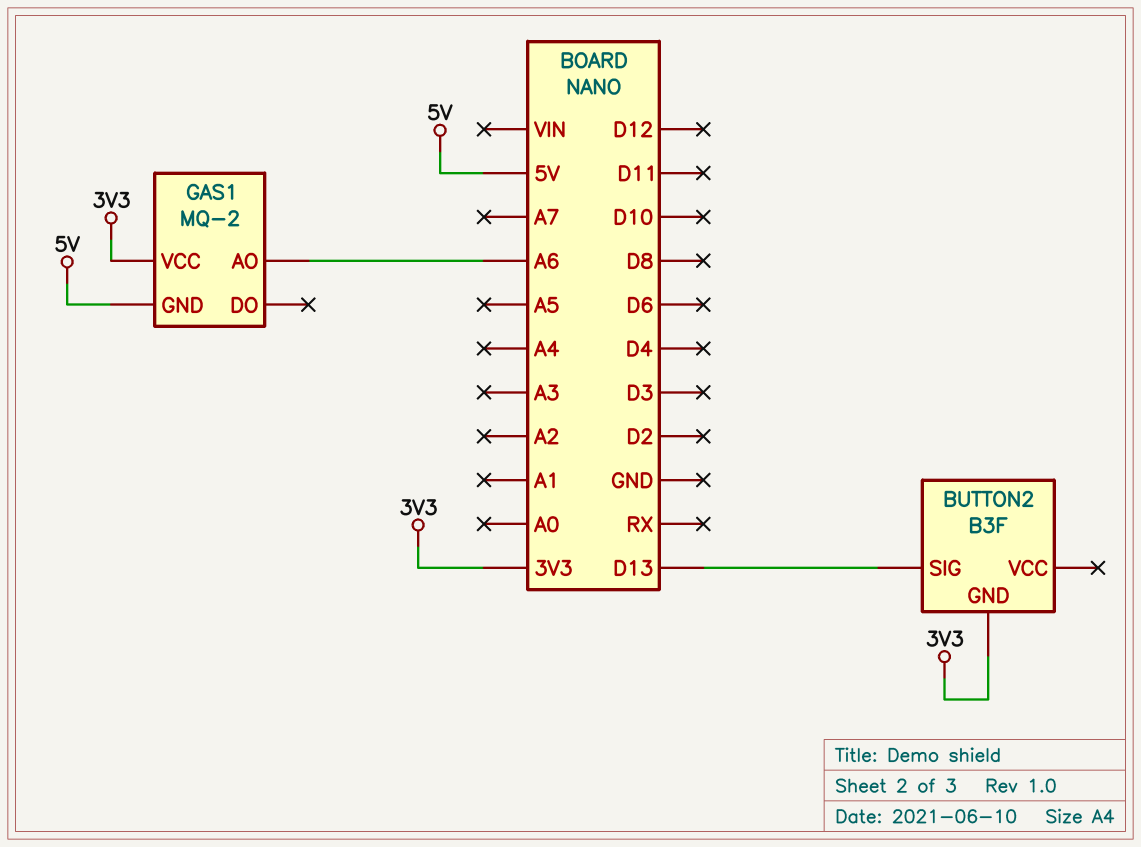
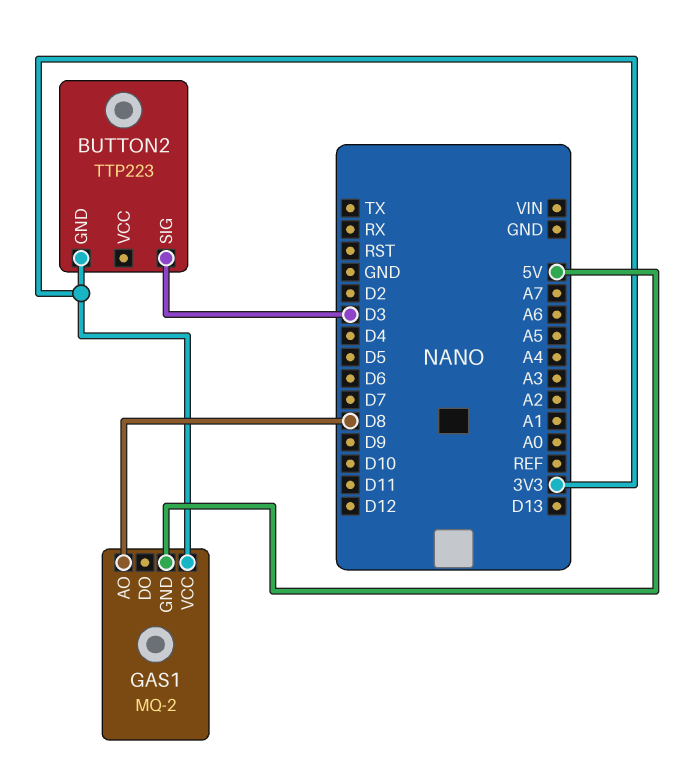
BUTTON2: B3F -> TTP223
BUTTON2 pin SIG: D13 -> D3
GAS1 pin AO: A6 -> D8

